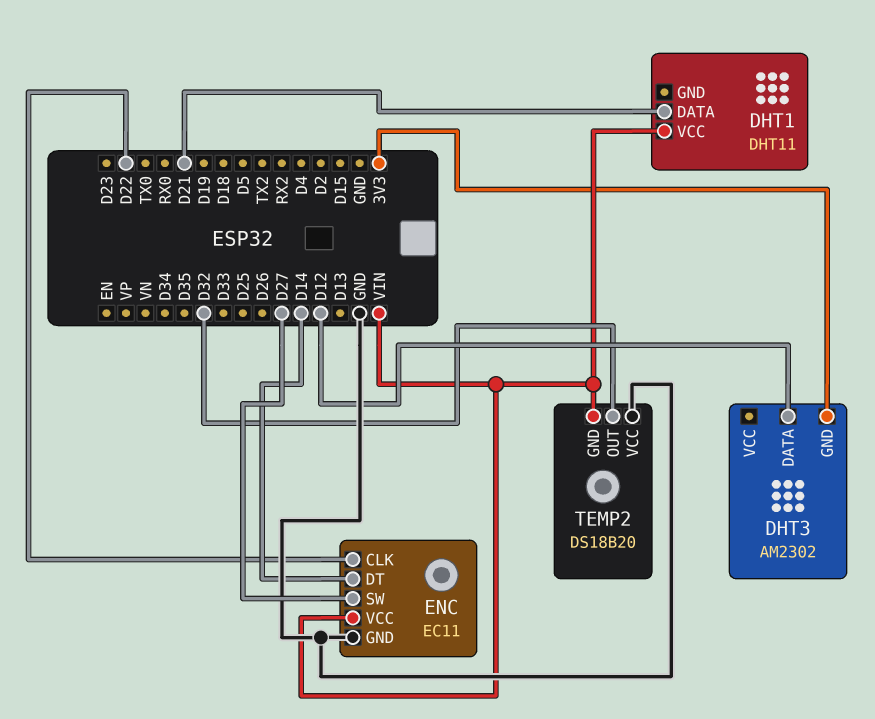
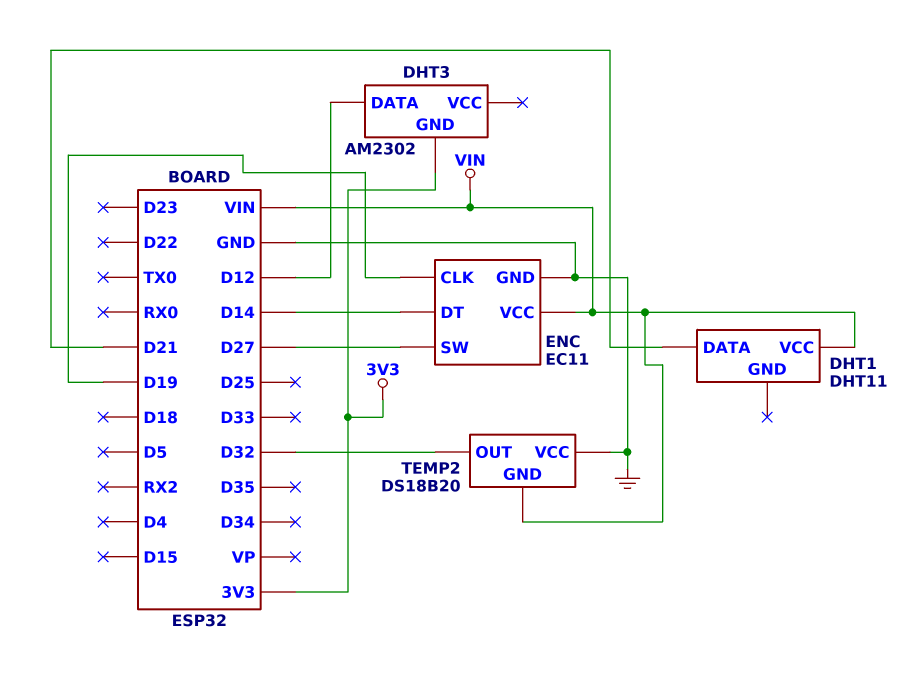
ENC pin CLK: D22 -> D19

